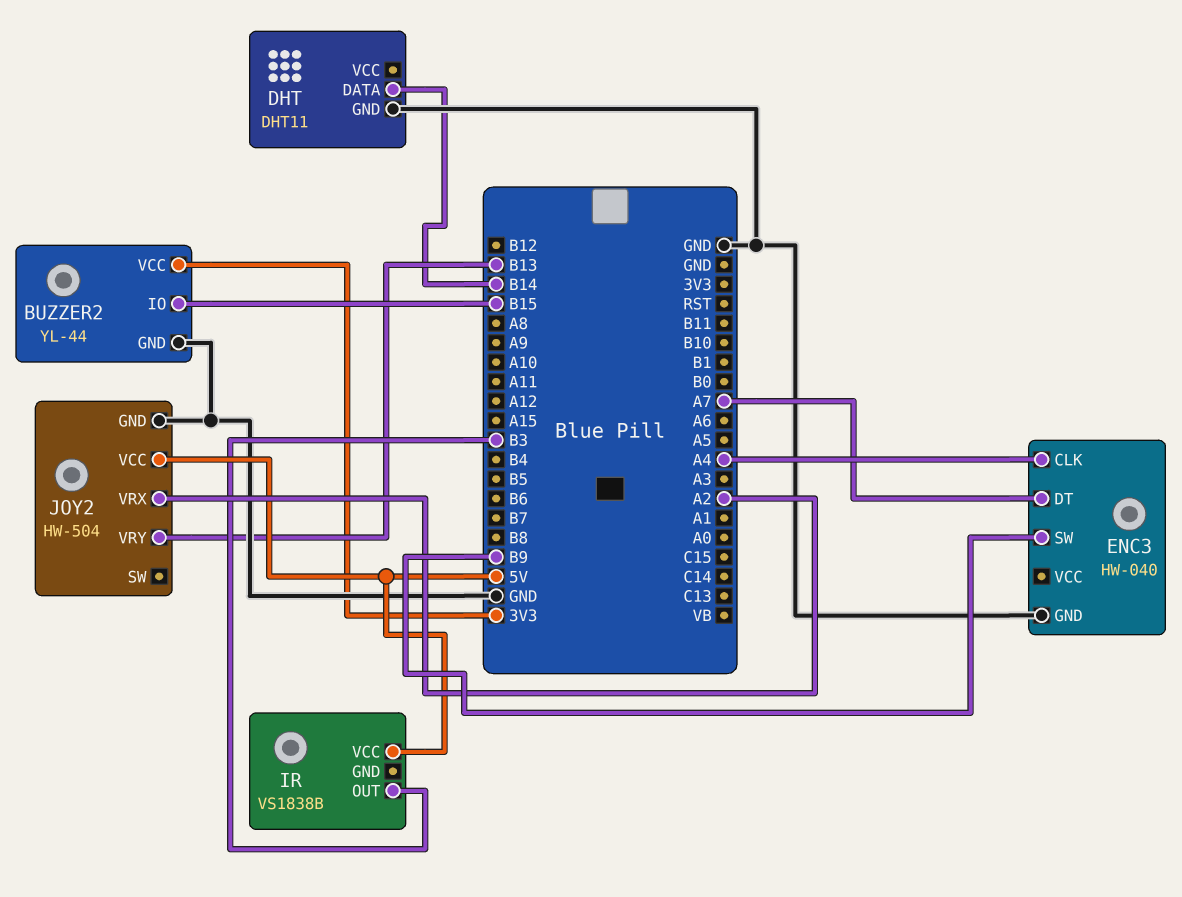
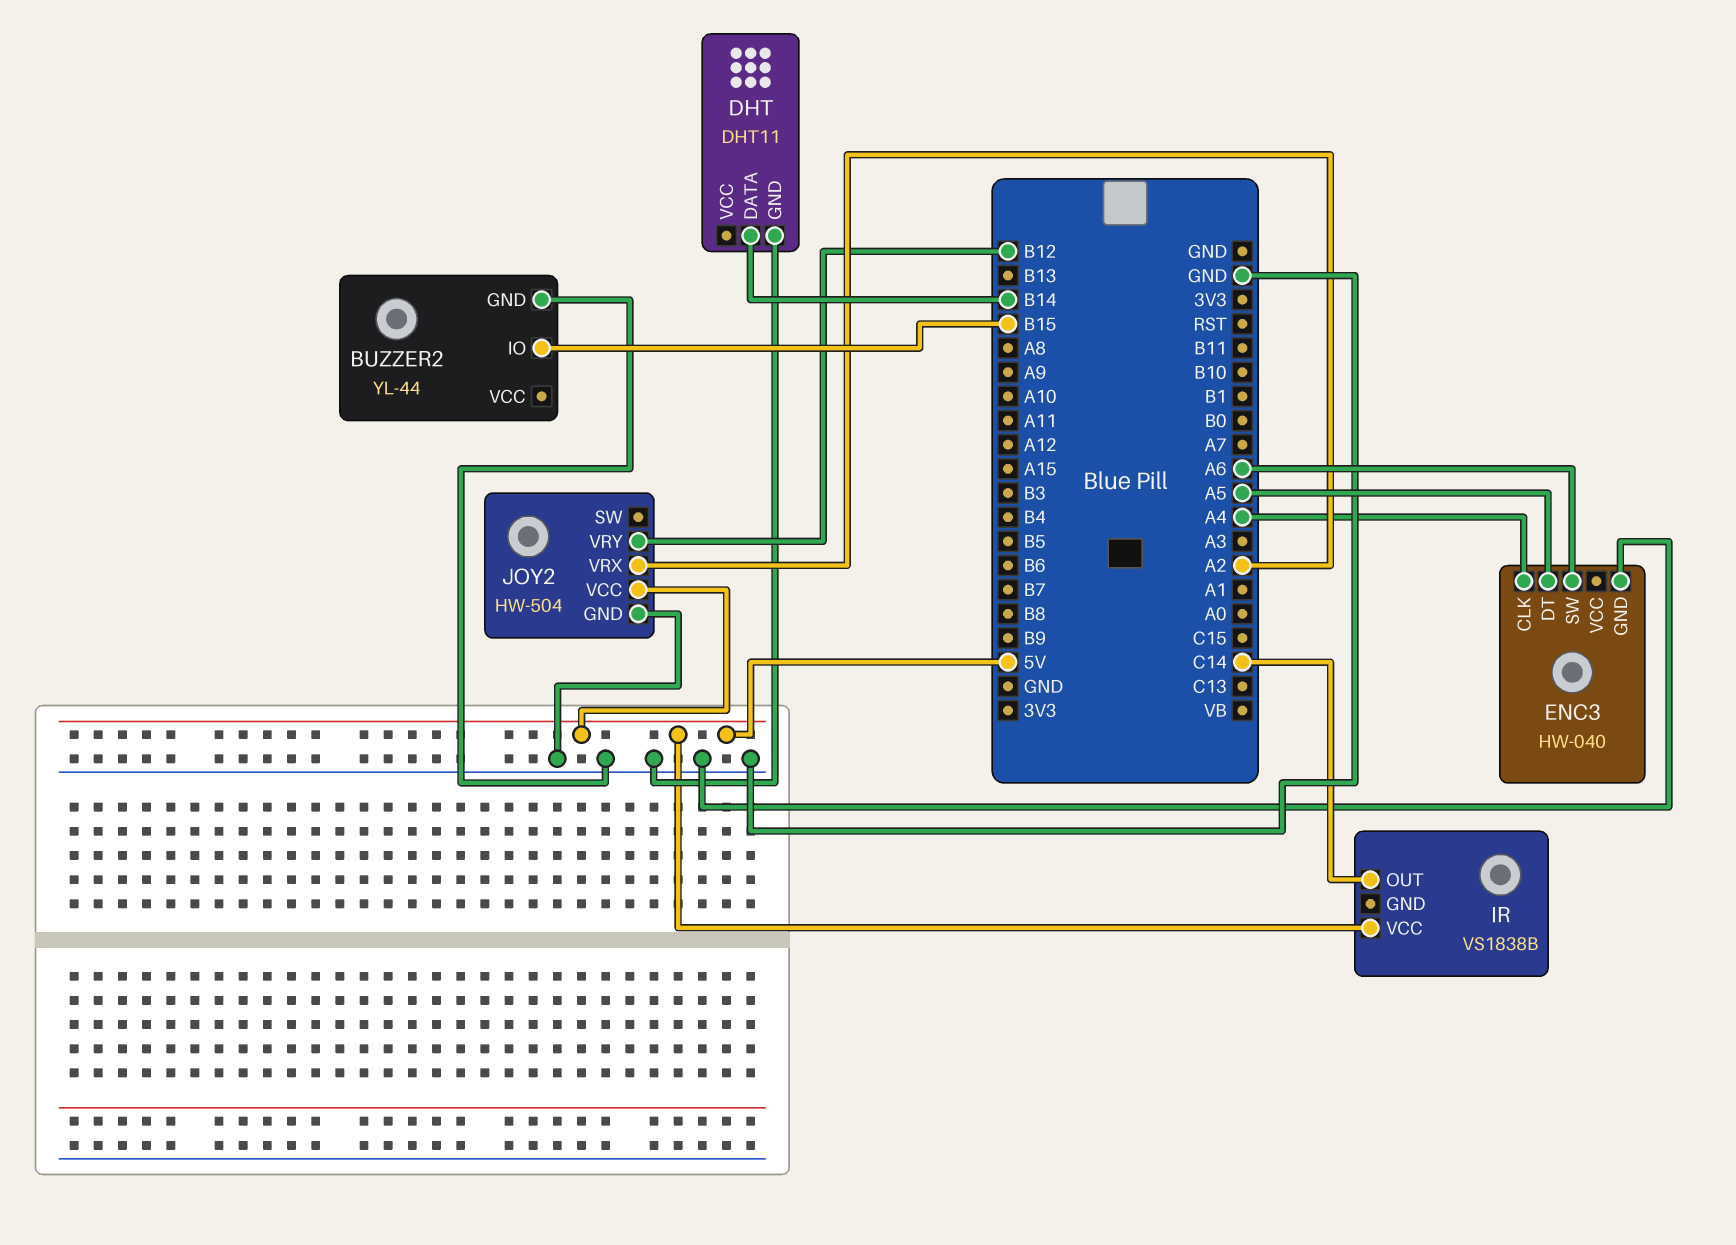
BUZZER2 pin VCC: 3V3 -> none
ENC3 pin DT: A7 -> A5
ENC3 pin SW: B9 -> A6
IR pin OUT: B3 -> C14
JOY2 pin VRY: B13 -> B12

